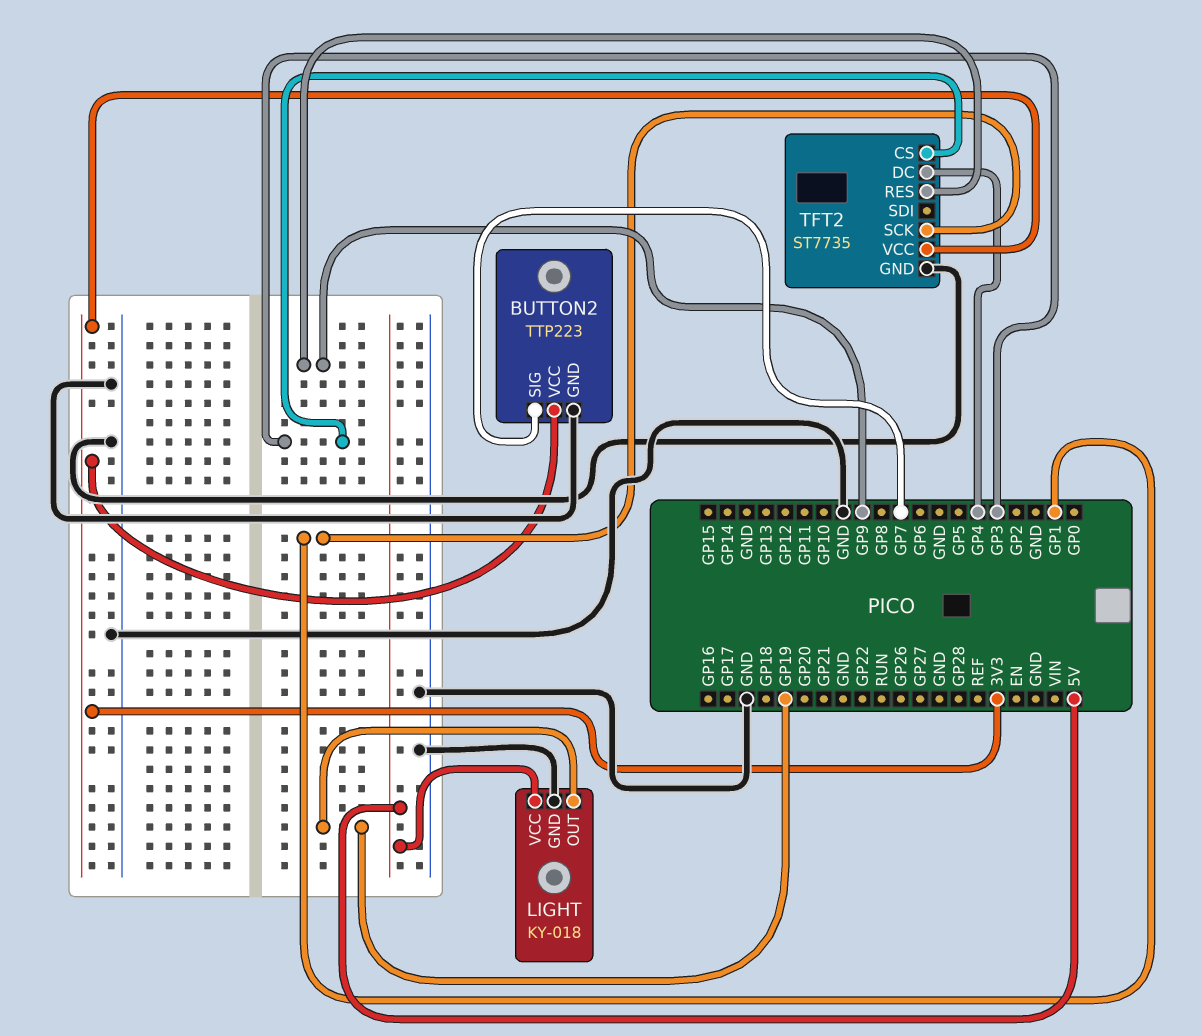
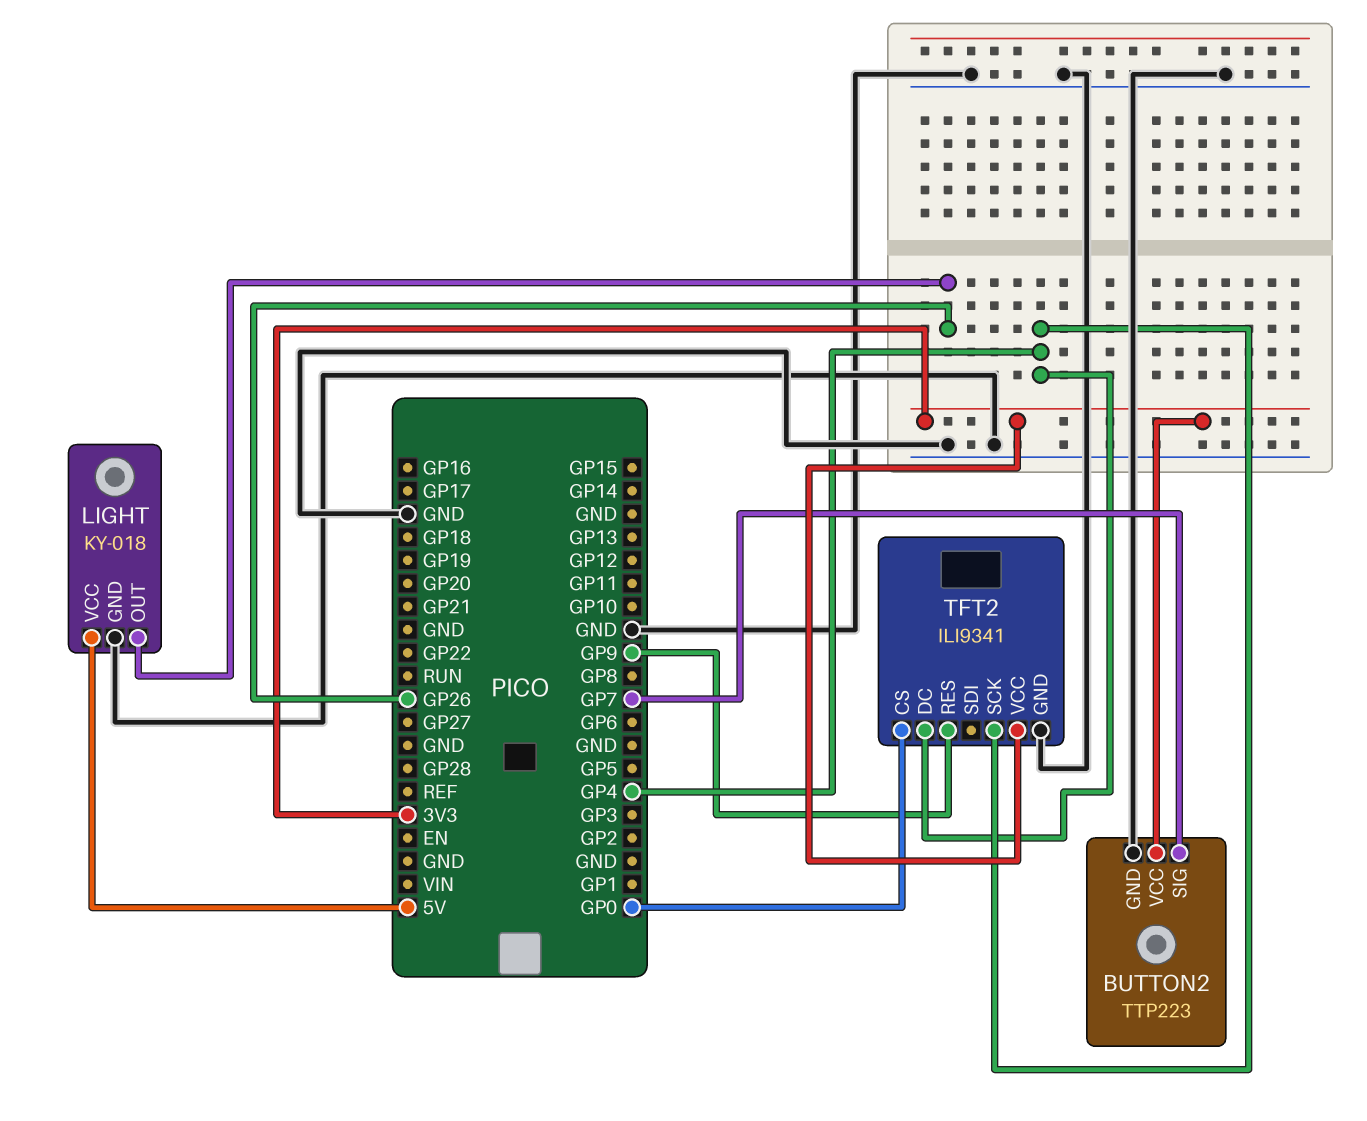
LIGHT pin OUT: GP19 -> GP26
TFT2: ST7735 -> ILI9341
TFT2 pin CS: GP3 -> GP0
TFT2 pin SCK: GP1 -> GP4

